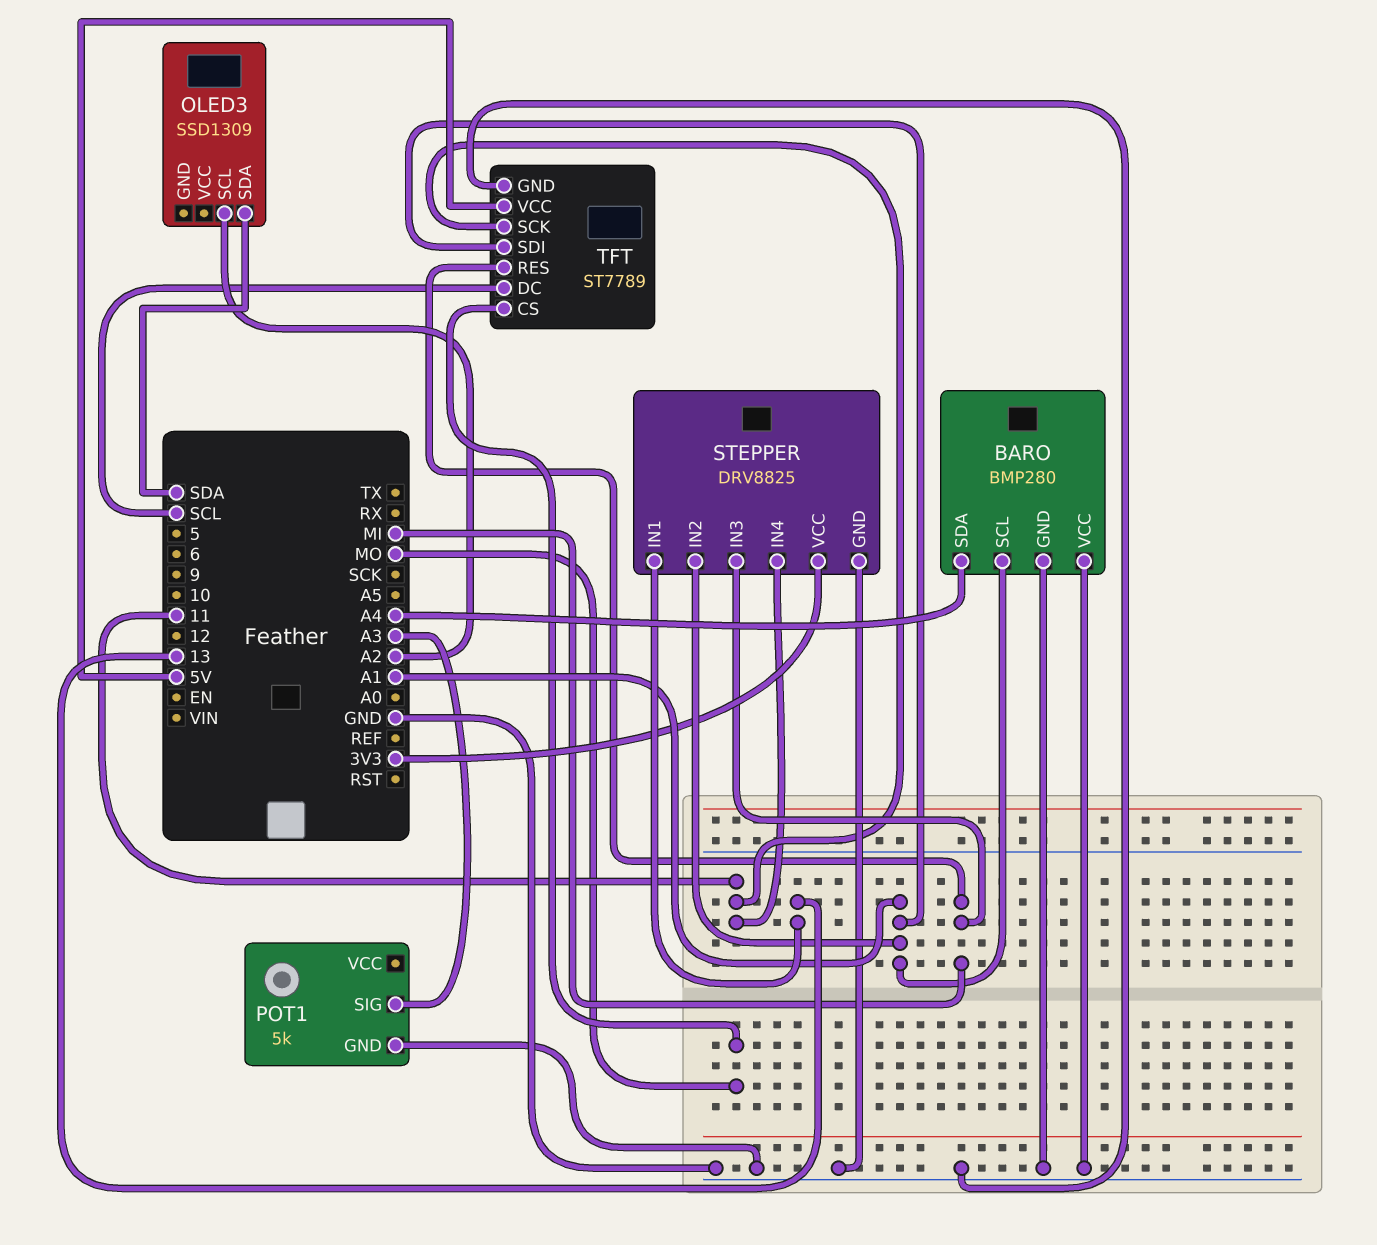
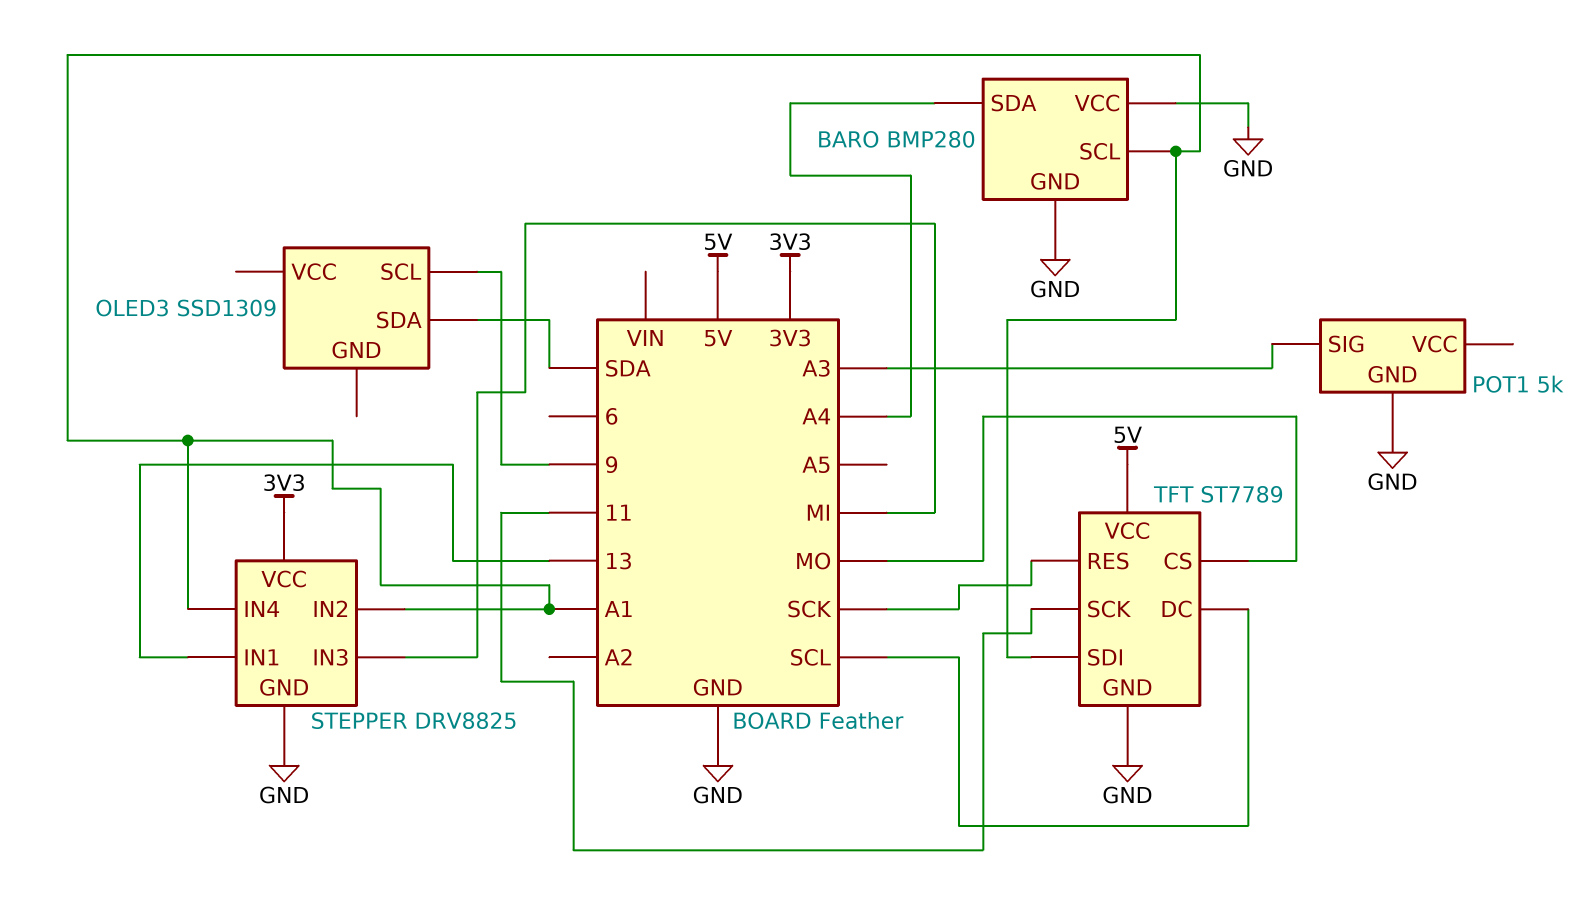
OLED3 pin SCL: A2 -> 9
STEPPER pin IN4: 11 -> A1
TFT pin RES: MI -> SCK

